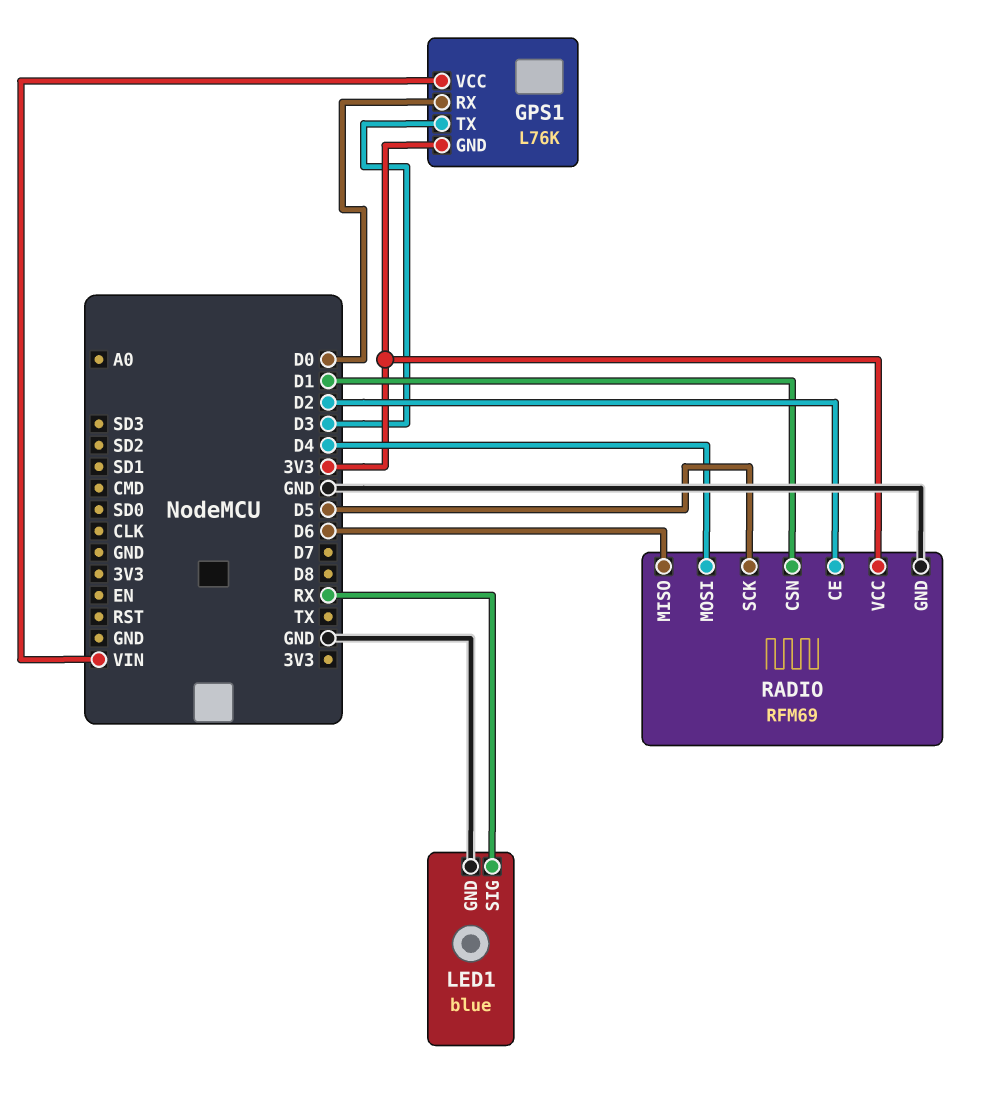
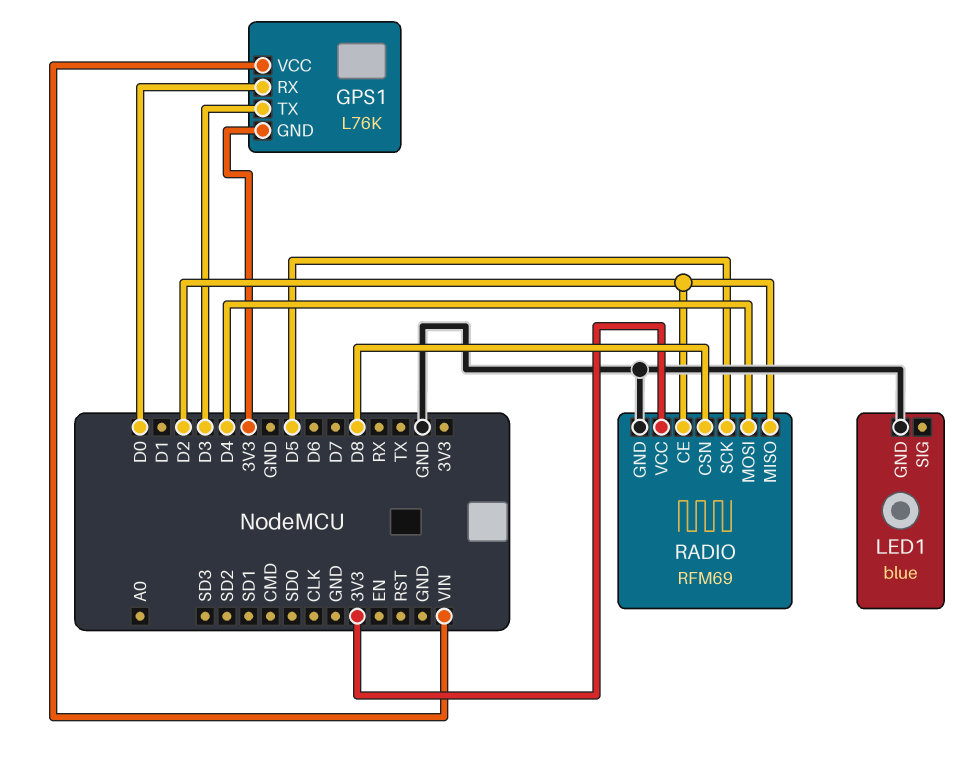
LED1 pin SIG: RX -> none
RADIO pin CSN: D1 -> D8
RADIO pin MISO: D6 -> D2

